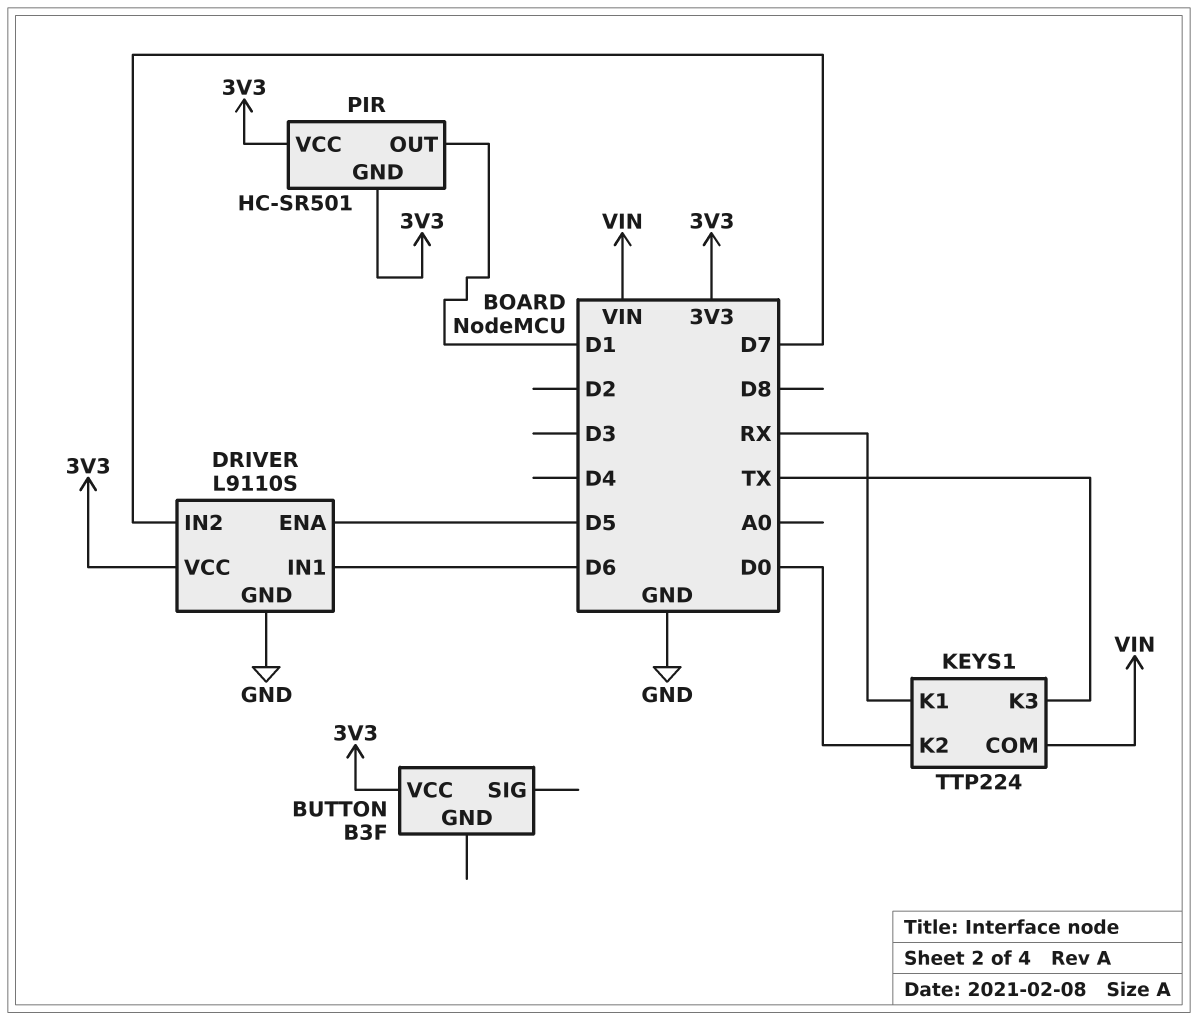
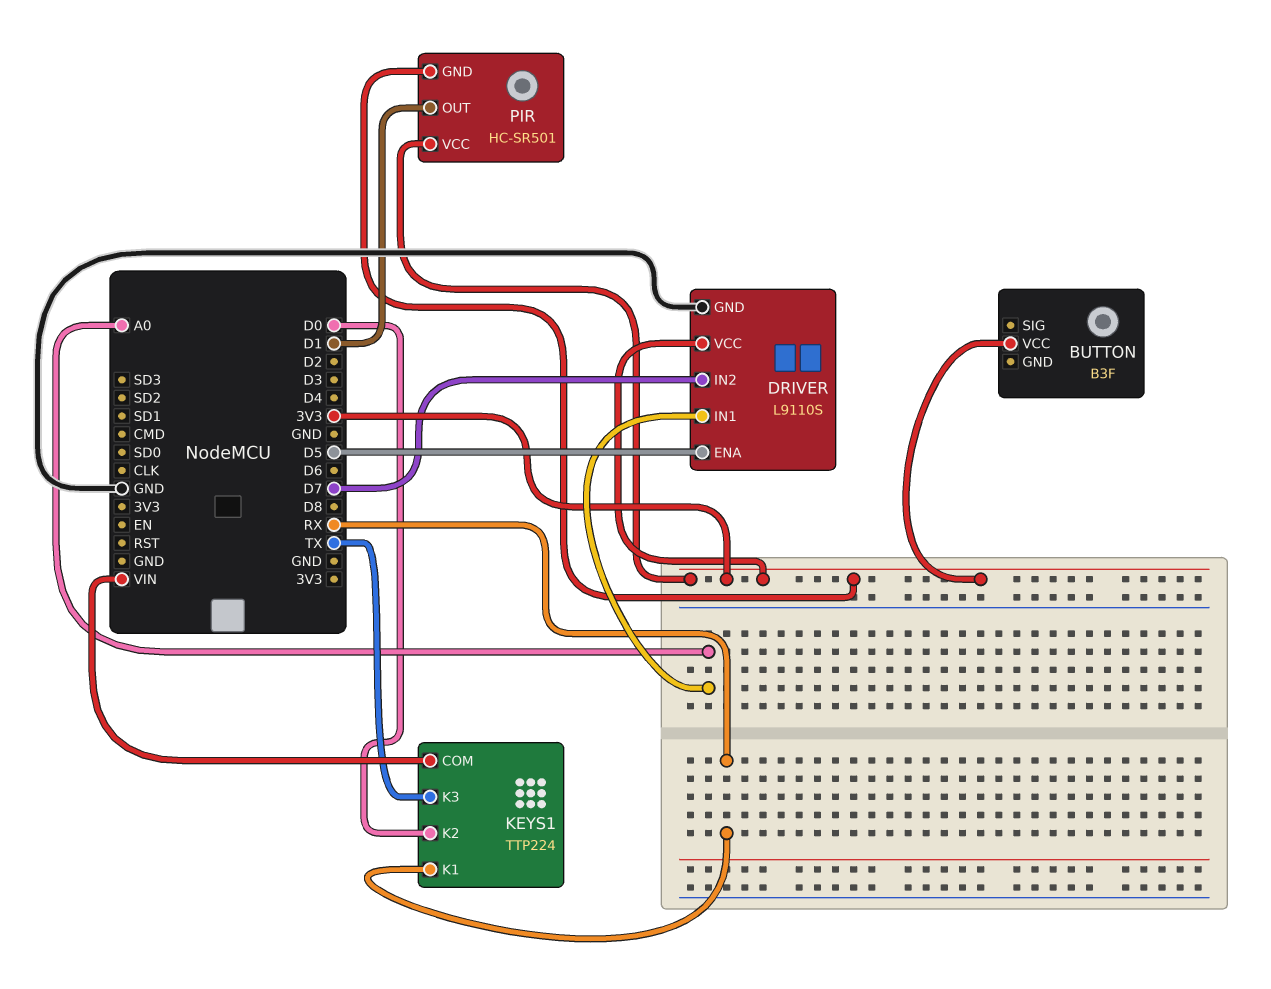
DRIVER pin IN1: D6 -> A0

